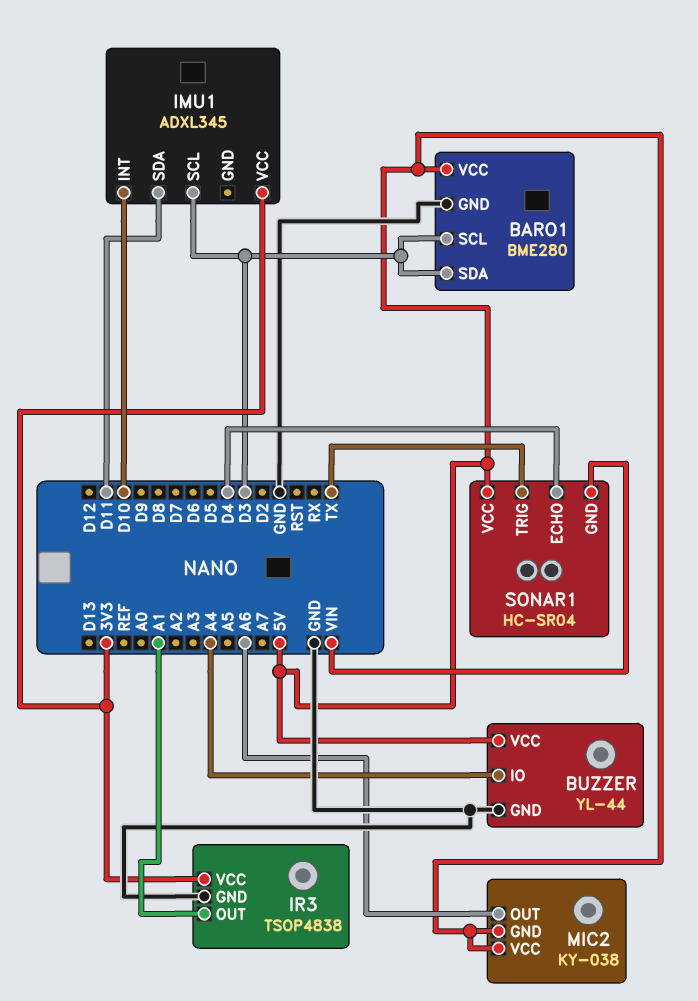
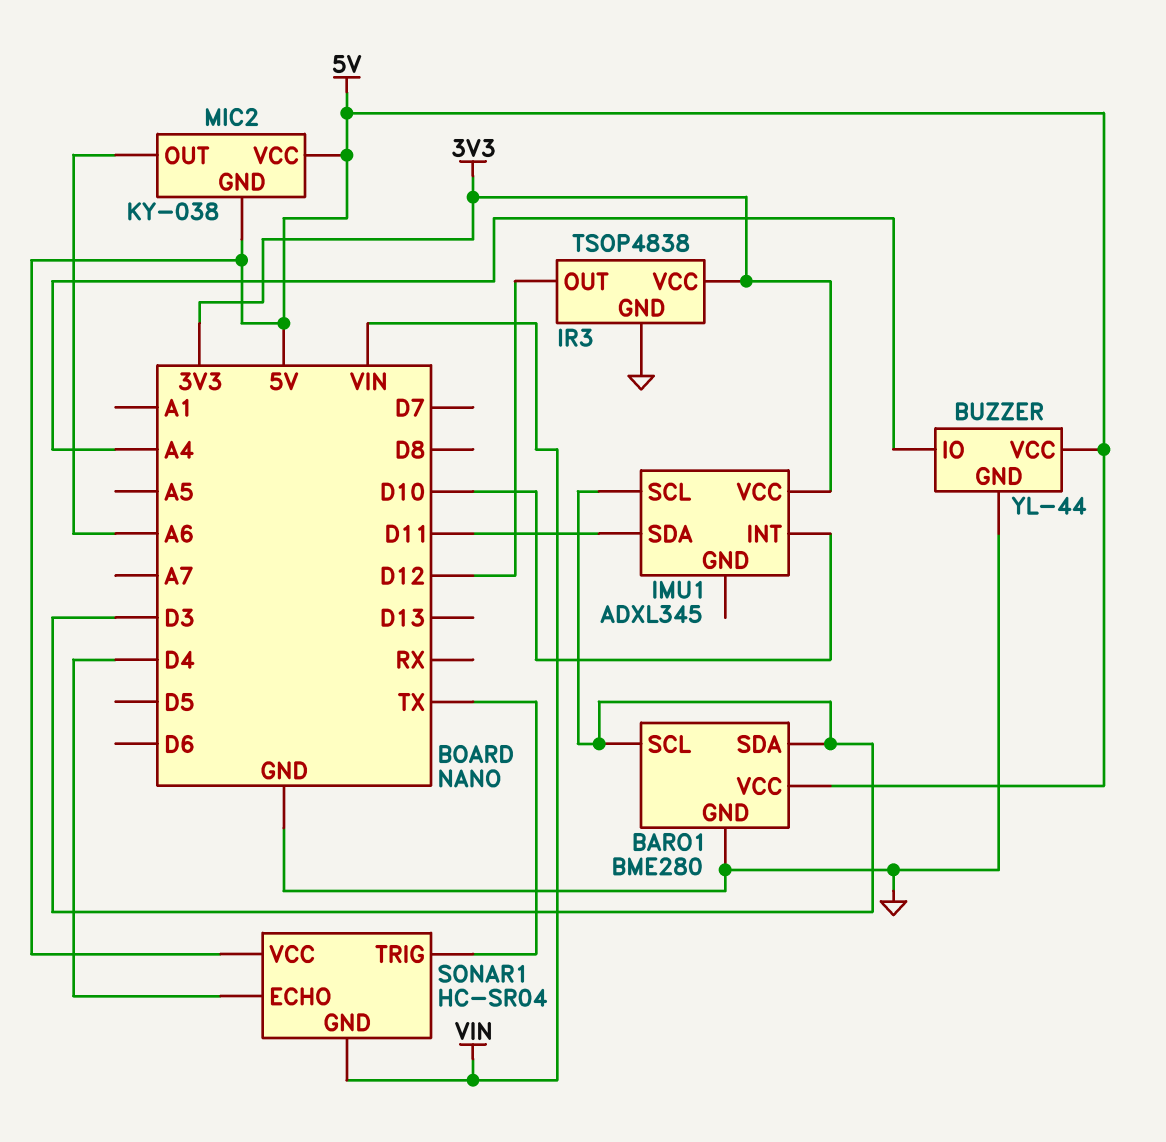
IR3 pin OUT: A1 -> D12

